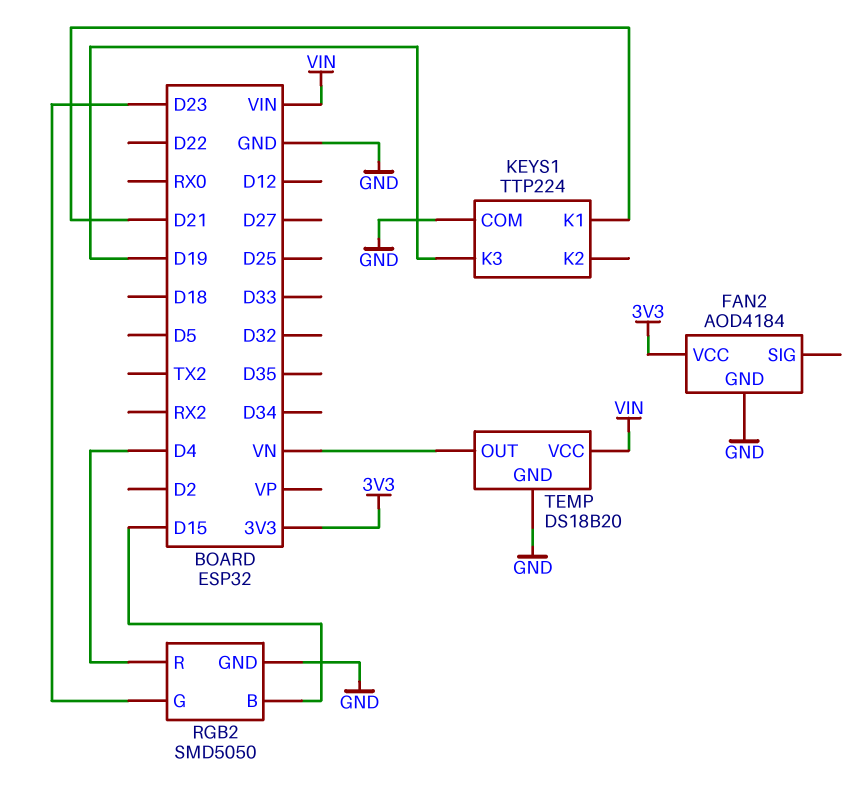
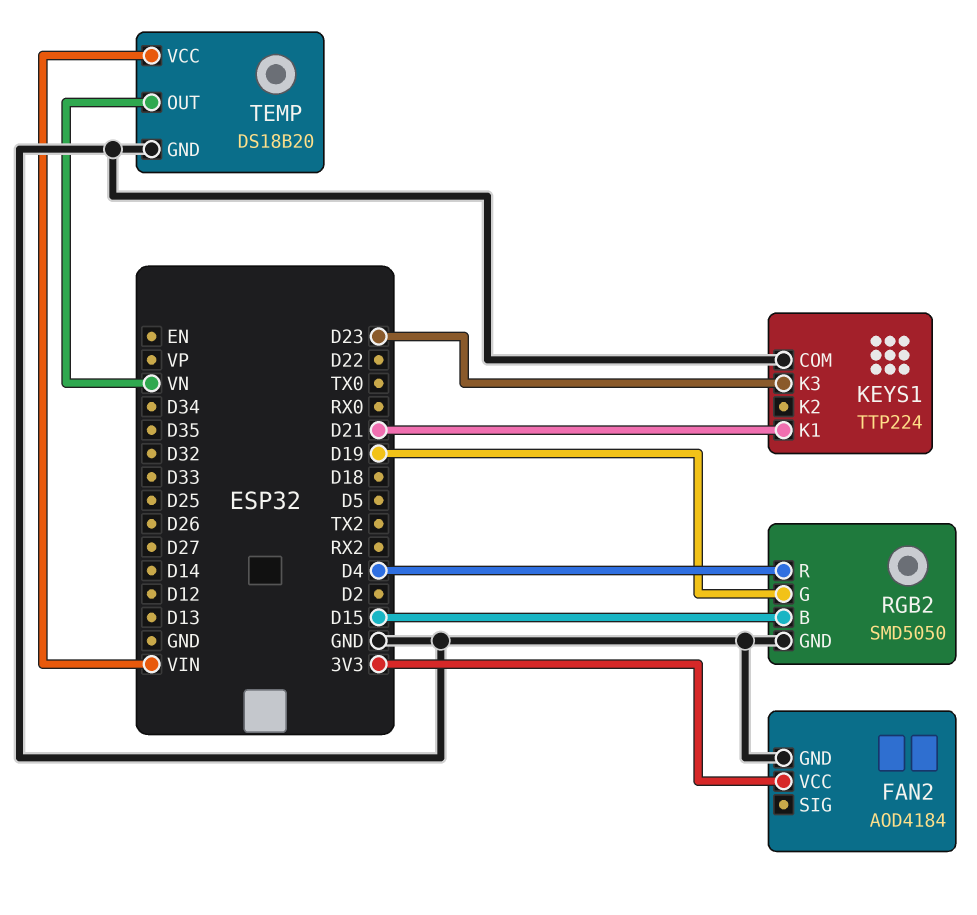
KEYS1 pin K3: D19 -> D23
RGB2 pin G: D23 -> D19

